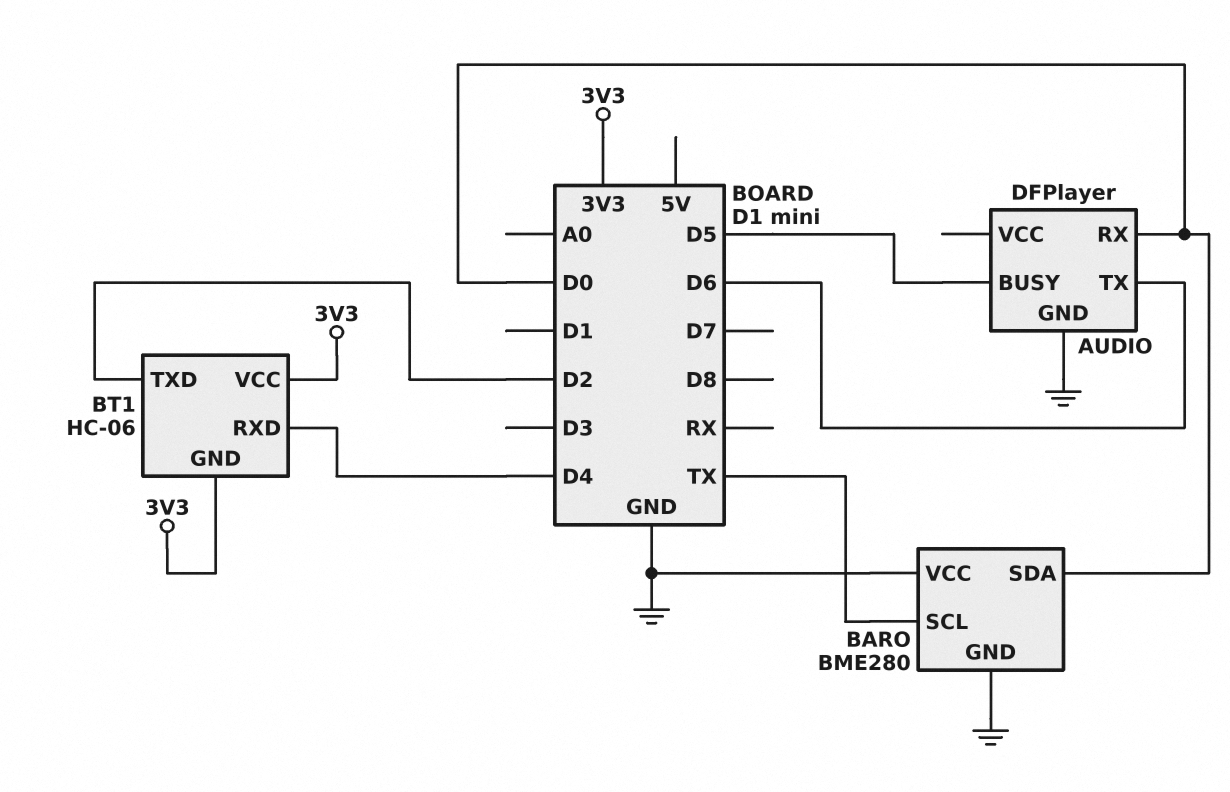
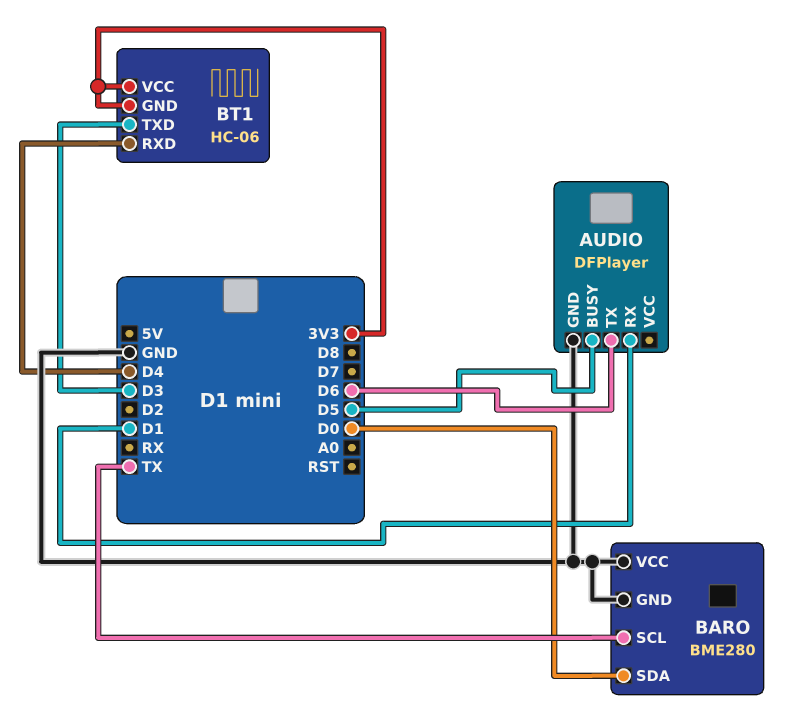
AUDIO pin RX: D0 -> D1
BT1 pin TXD: D2 -> D3

